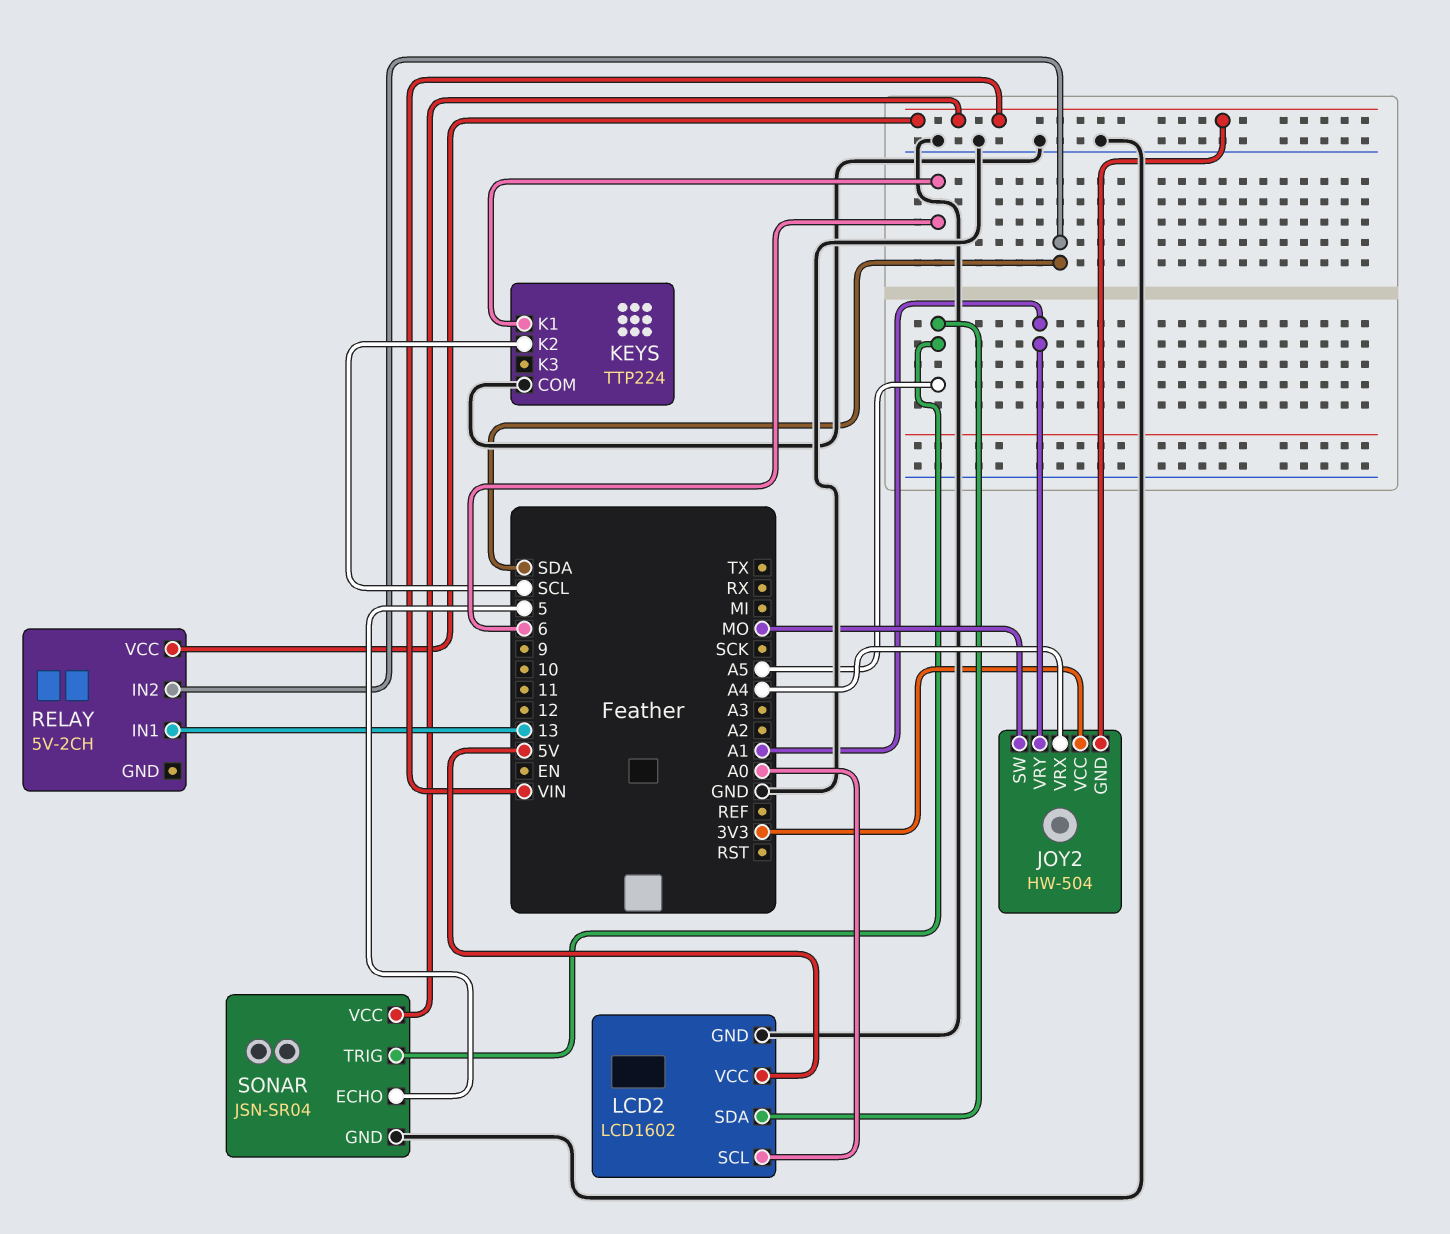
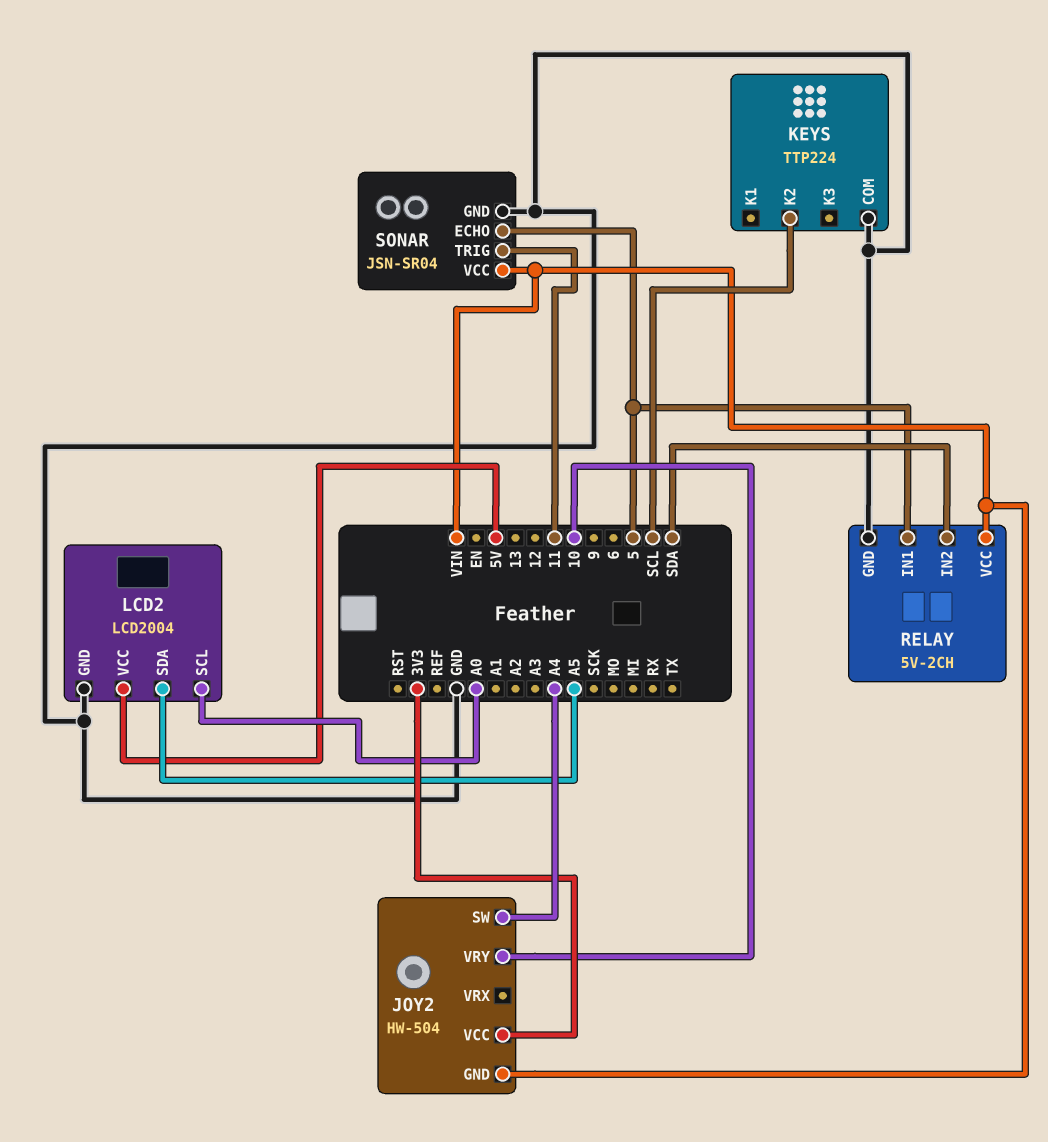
JOY2 pin SW: MO -> A4
JOY2 pin VRX: A4 -> none
JOY2 pin VRY: A1 -> 10
KEYS pin K1: 6 -> none
LCD2: LCD1602 -> LCD2004
RELAY pin GND: none -> GND
RELAY pin IN1: 13 -> 5
SONAR pin TRIG: A5 -> 11

